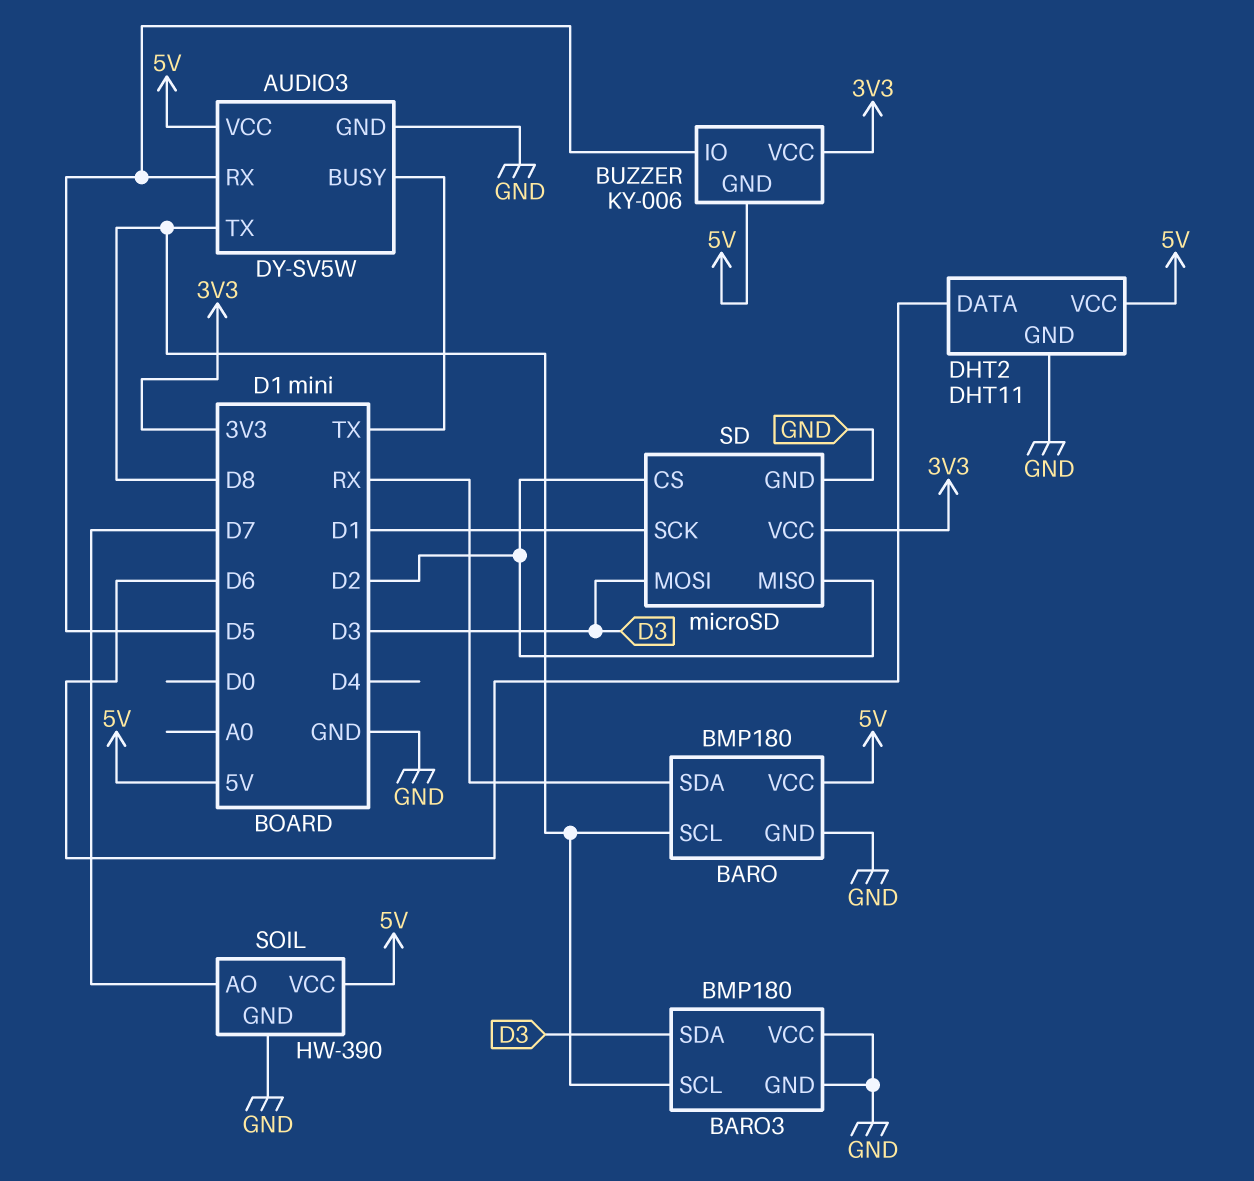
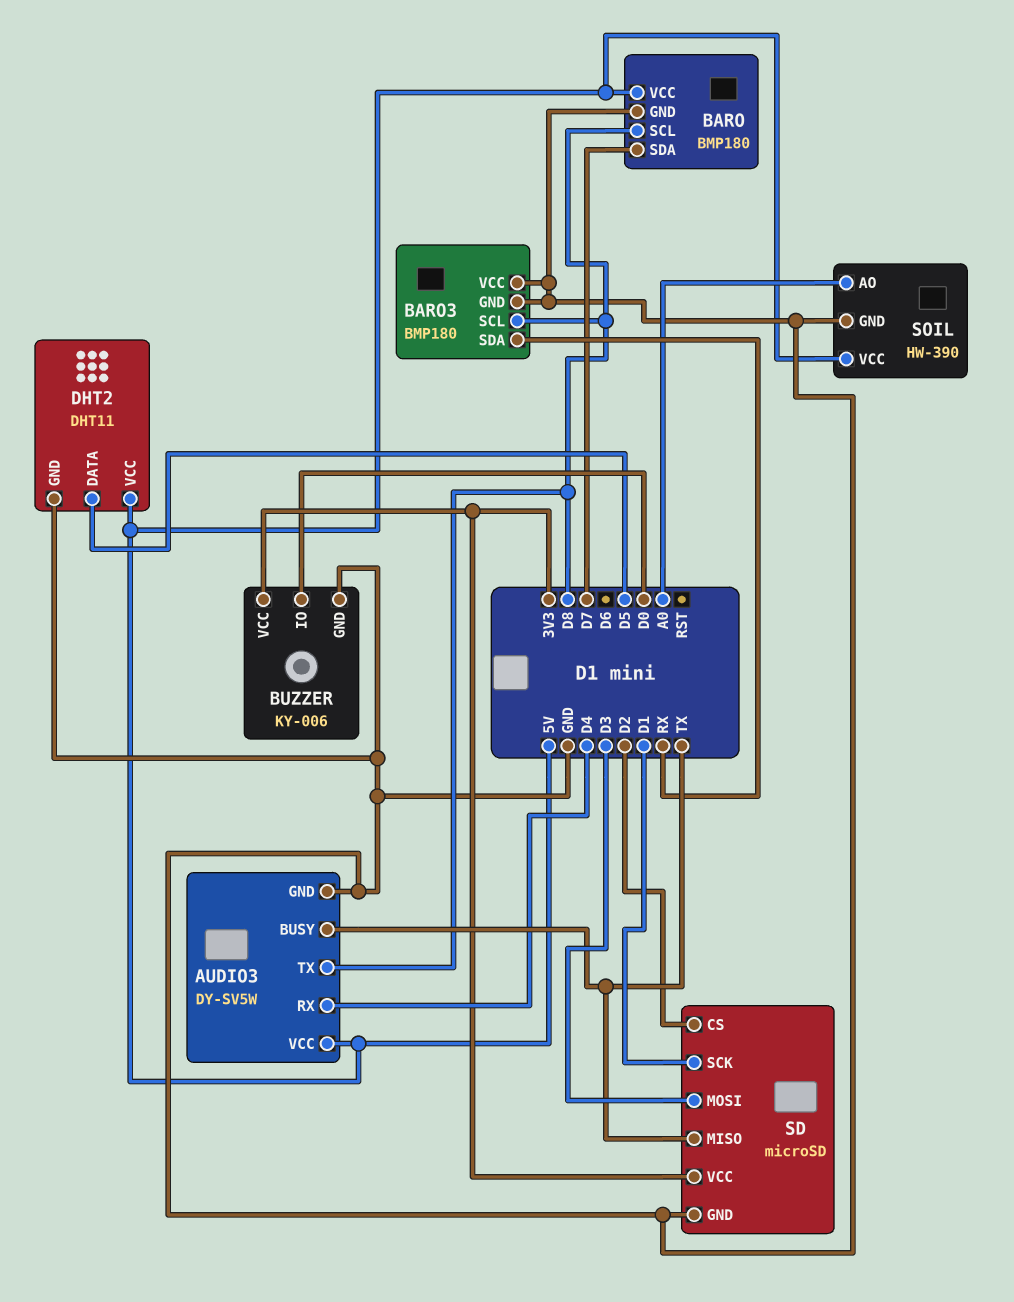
AUDIO3 pin RX: D5 -> D4
BARO pin SDA: RX -> D7
BARO3 pin SDA: D3 -> RX
BUZZER pin GND: 5V -> GND
BUZZER pin IO: D5 -> D0
DHT2 pin DATA: D6 -> D5
SD pin MISO: D2 -> TX
SOIL pin AO: D7 -> A0

